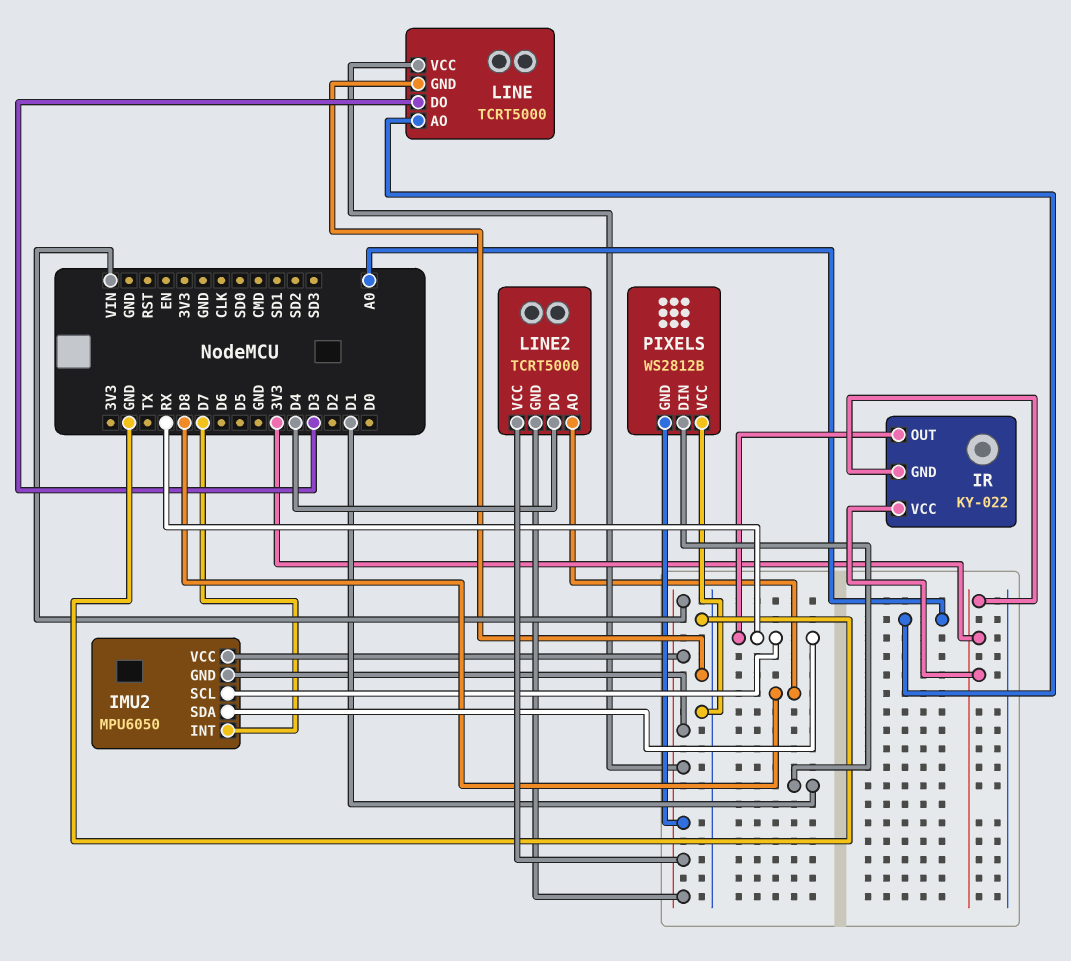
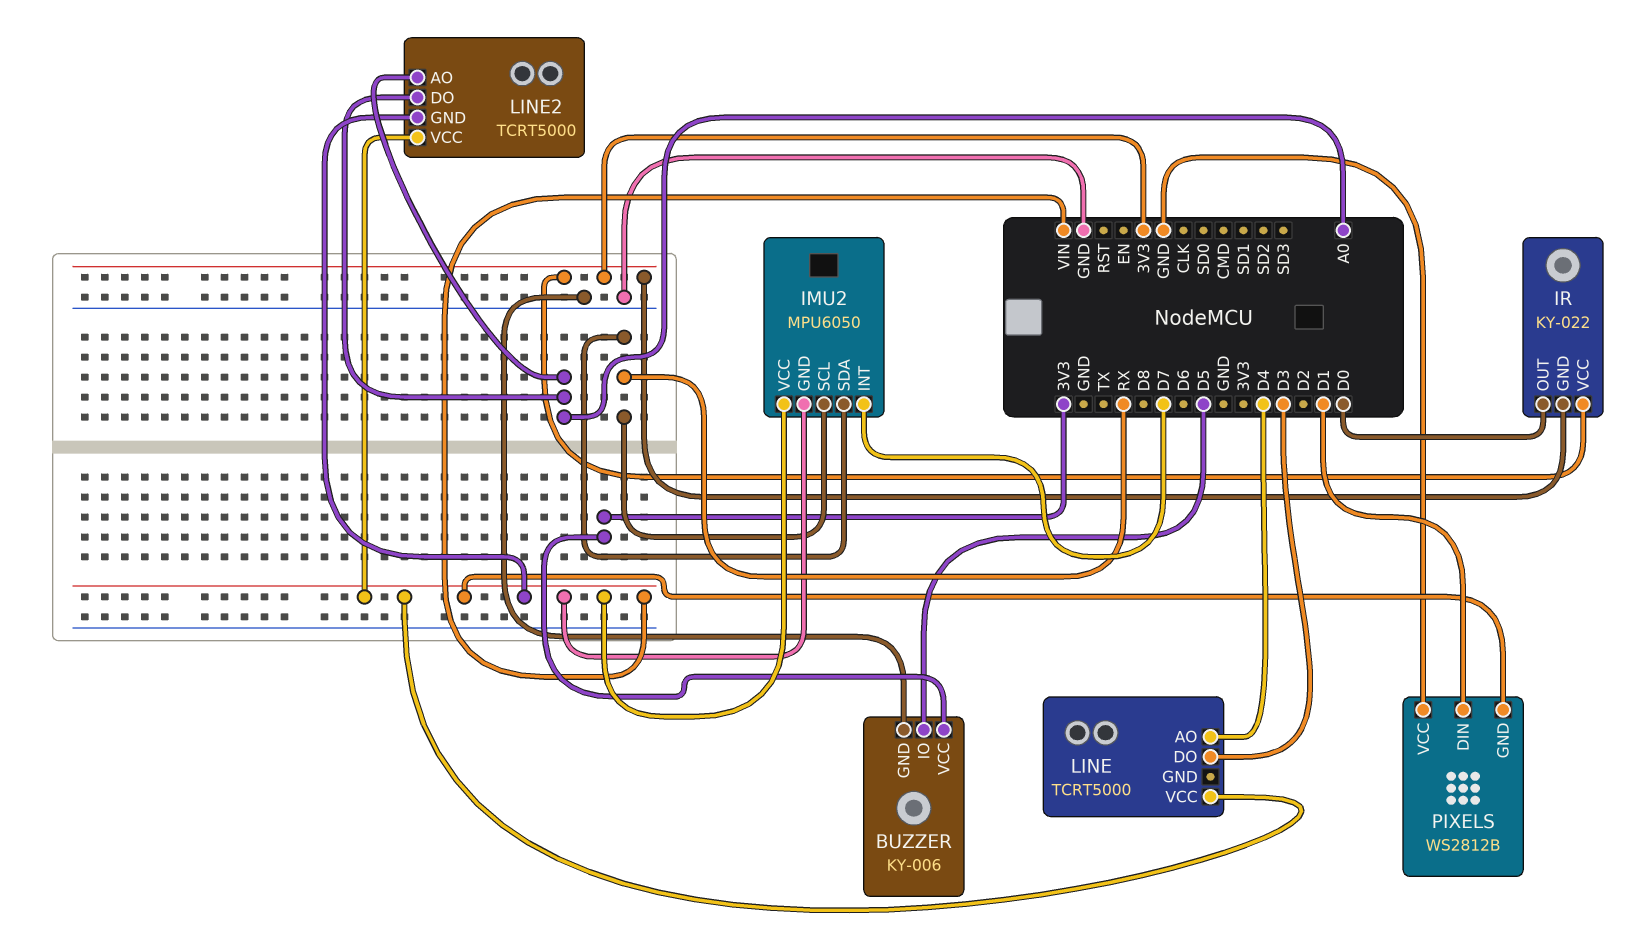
BUZZER: none -> KY-006
BUZZER pin GND: none -> GND
BUZZER pin IO: none -> D5
BUZZER pin VCC: none -> 3V3
IR pin OUT: RX -> D0
LINE pin AO: A0 -> D4
LINE pin GND: GND -> none
LINE2 pin AO: D8 -> A0
LINE2 pin DO: D4 -> A0

